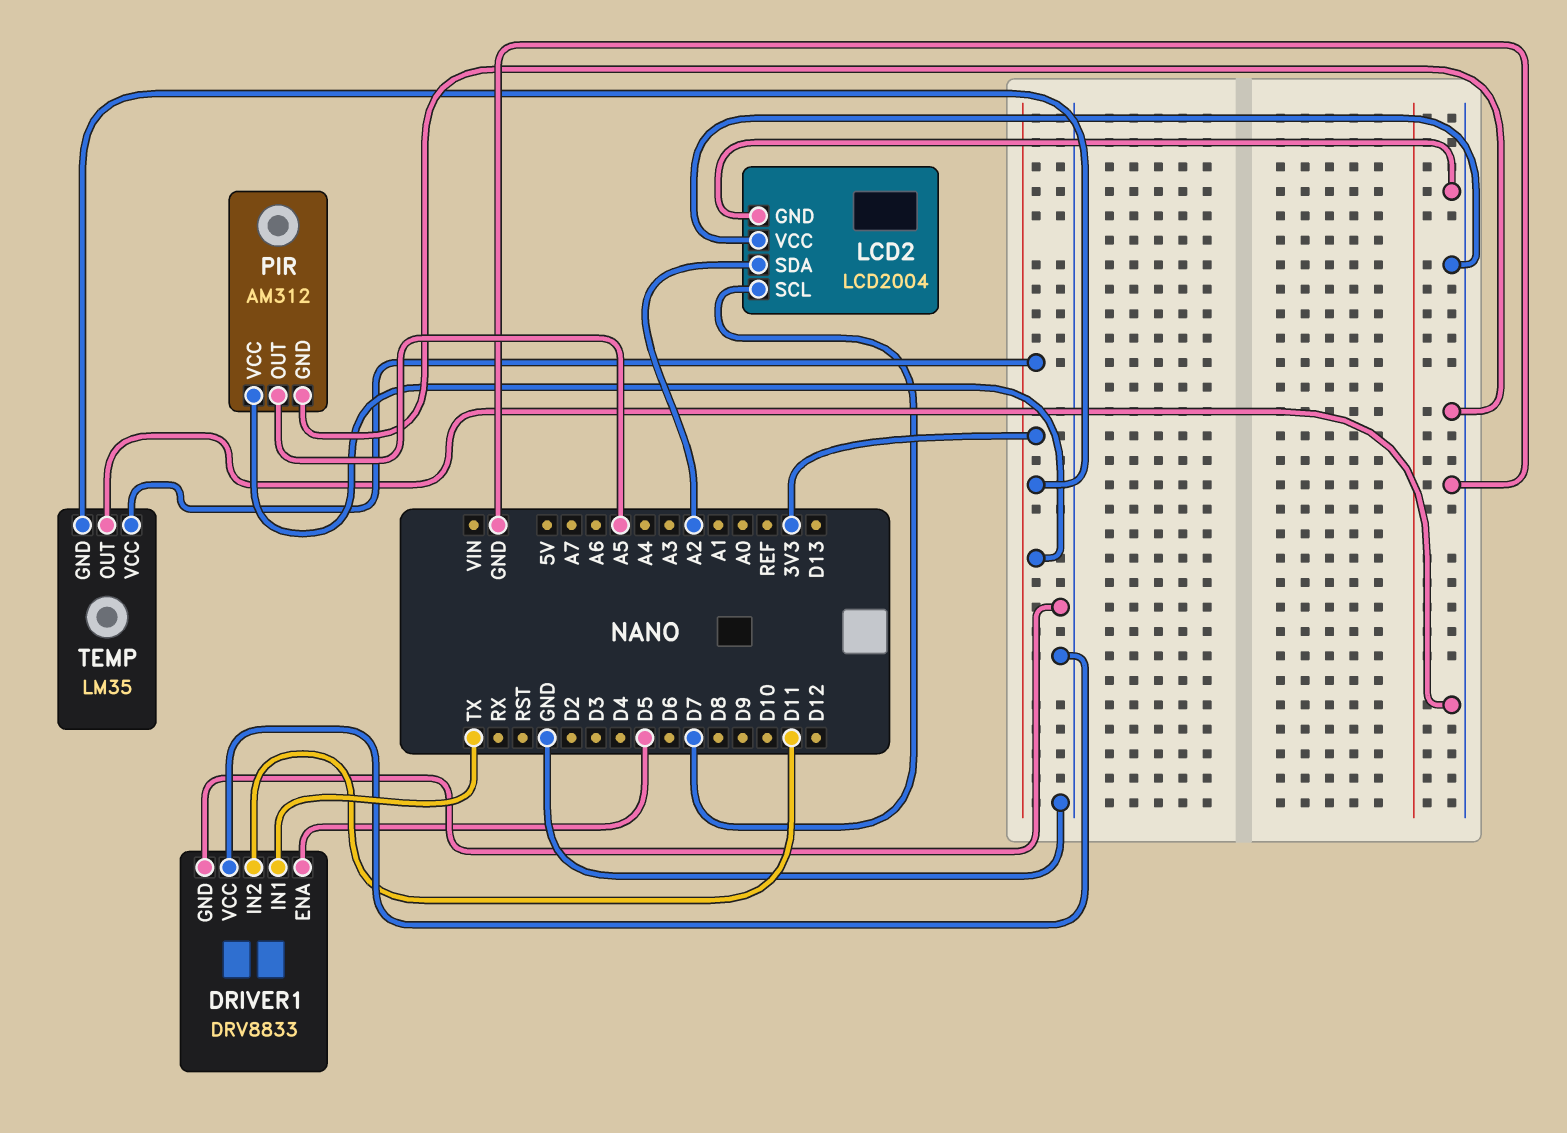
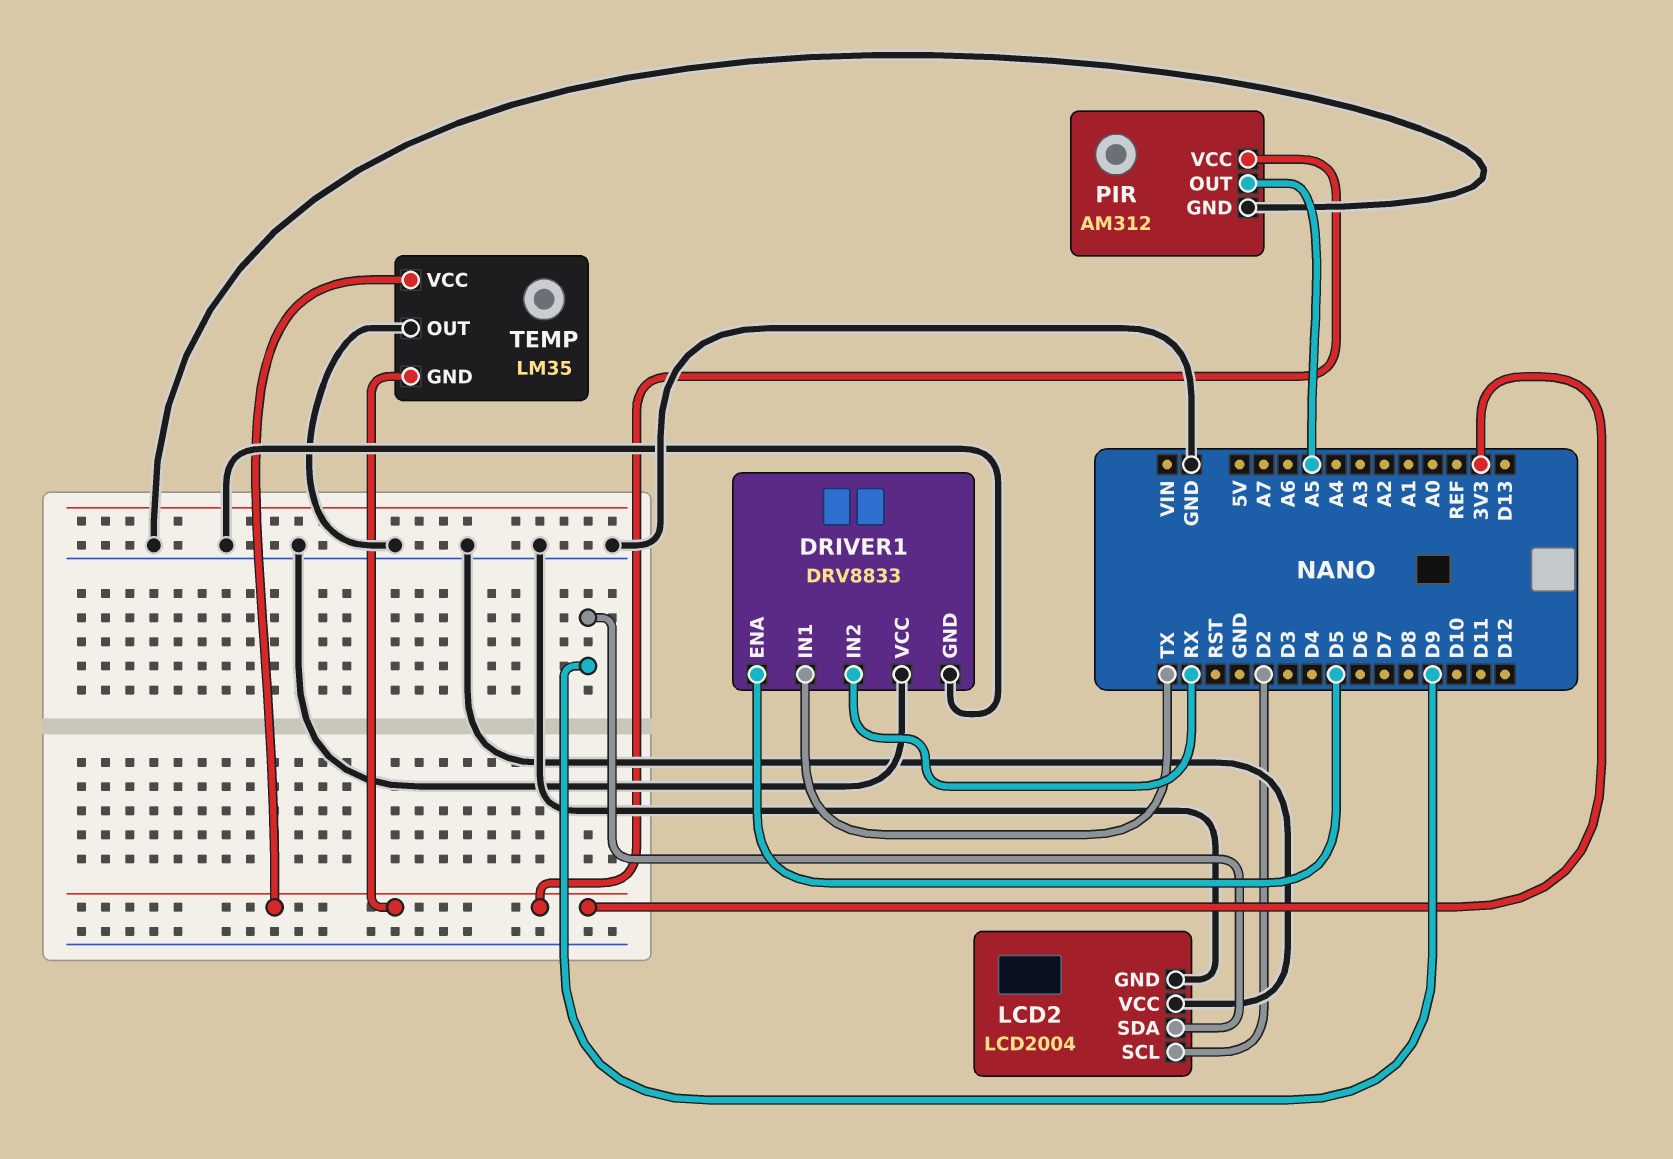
DRIVER1 pin IN2: D11 -> RX
LCD2 pin SCL: D7 -> D2
LCD2 pin SDA: A2 -> D9

